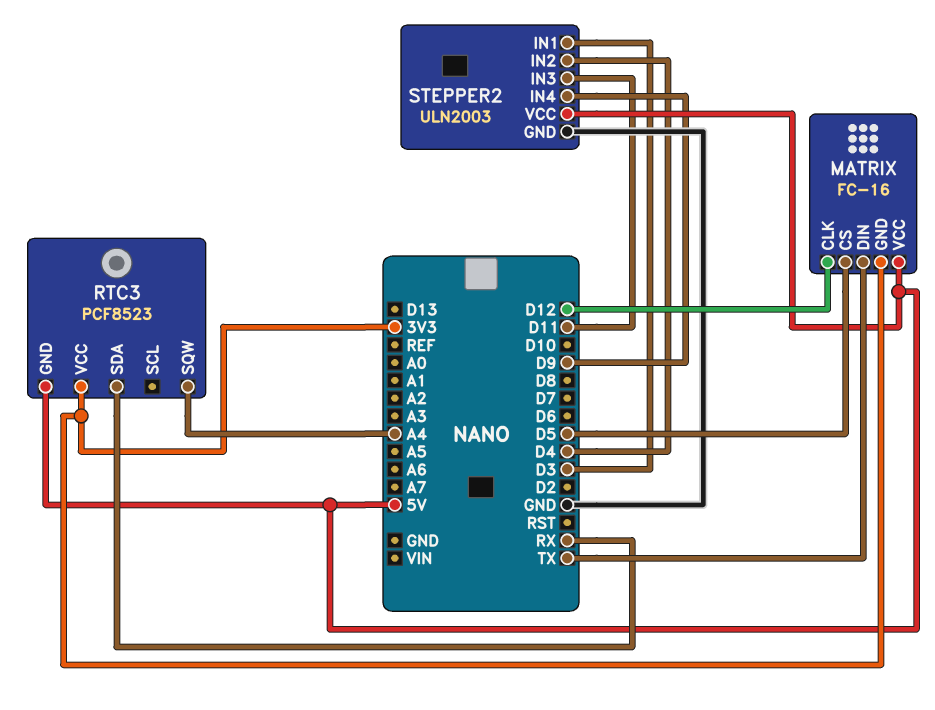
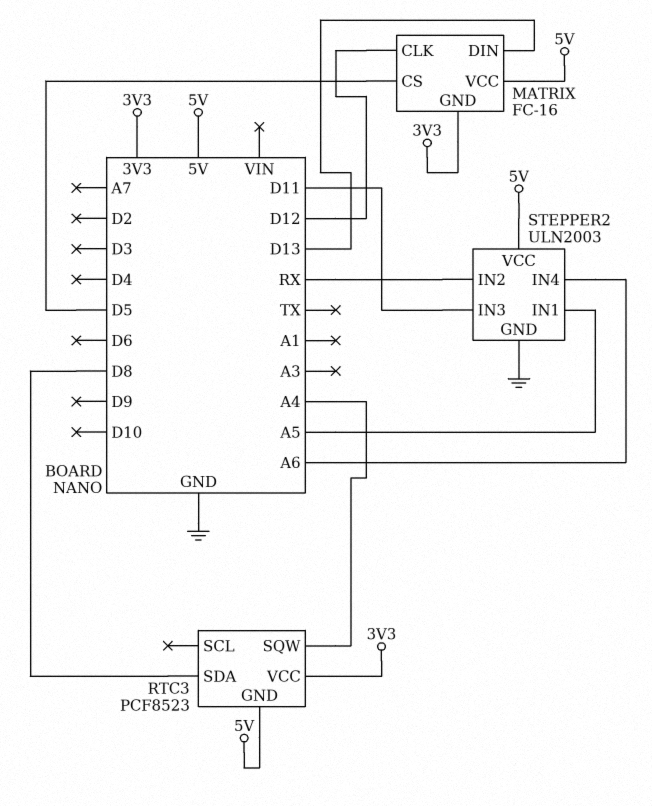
MATRIX pin DIN: TX -> D13
RTC3 pin SDA: RX -> D8
STEPPER2 pin IN1: D3 -> A5
STEPPER2 pin IN2: D4 -> RX
STEPPER2 pin IN4: D9 -> A6

